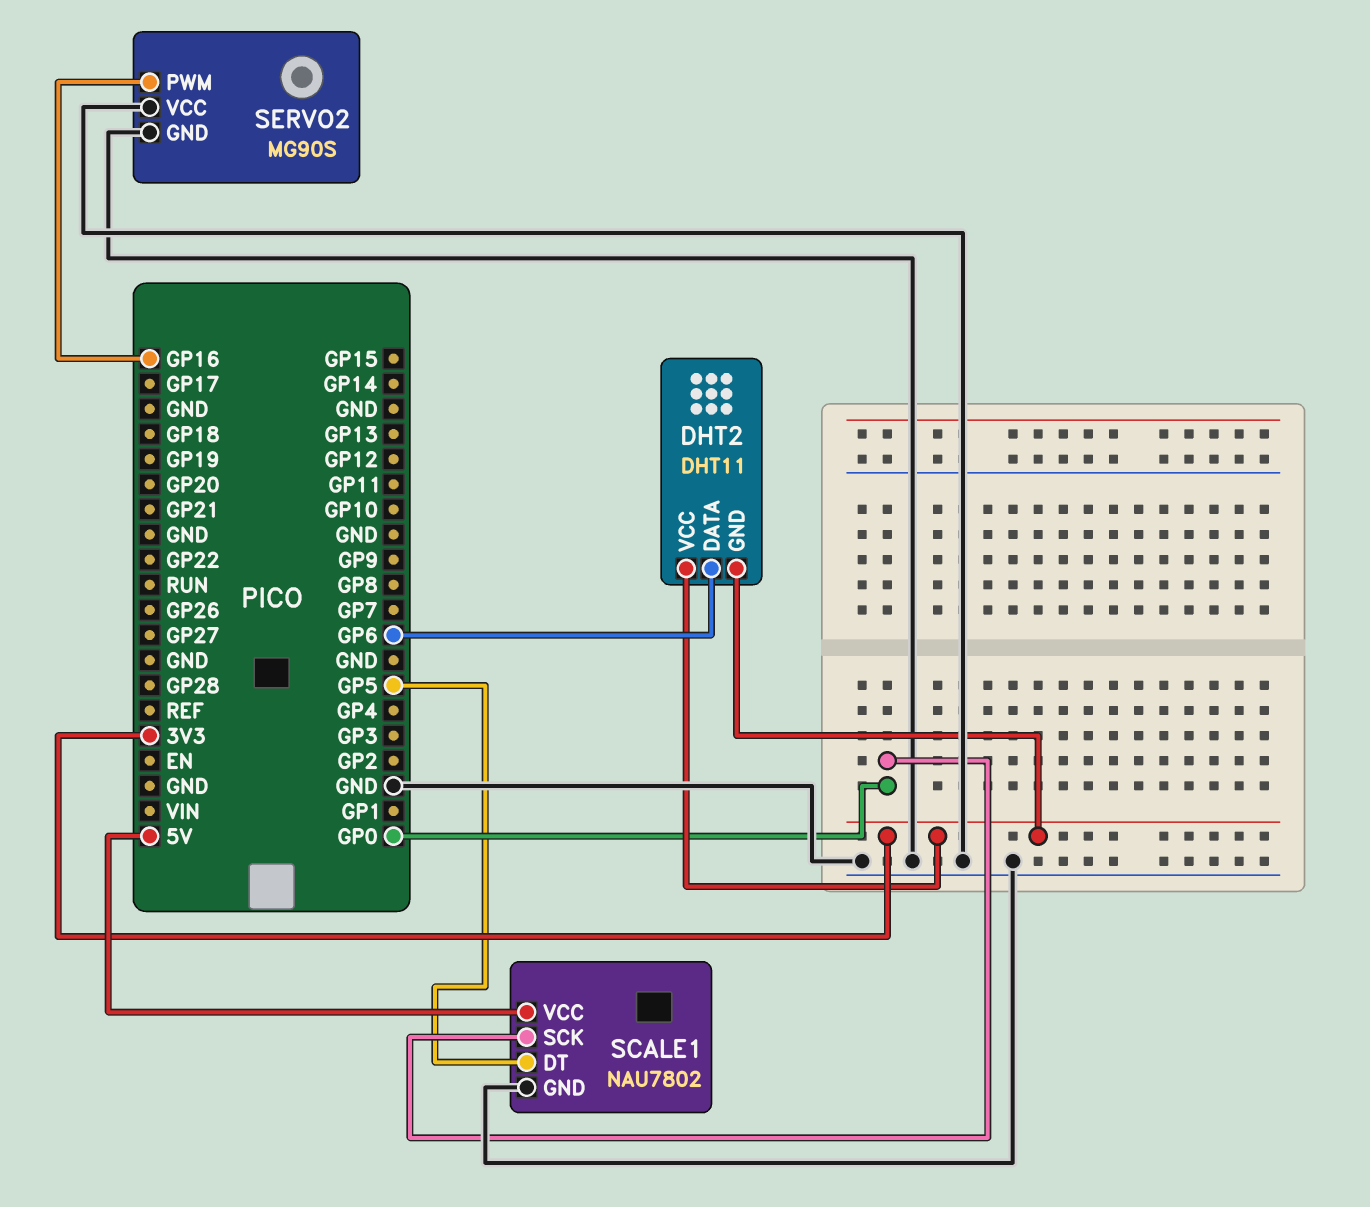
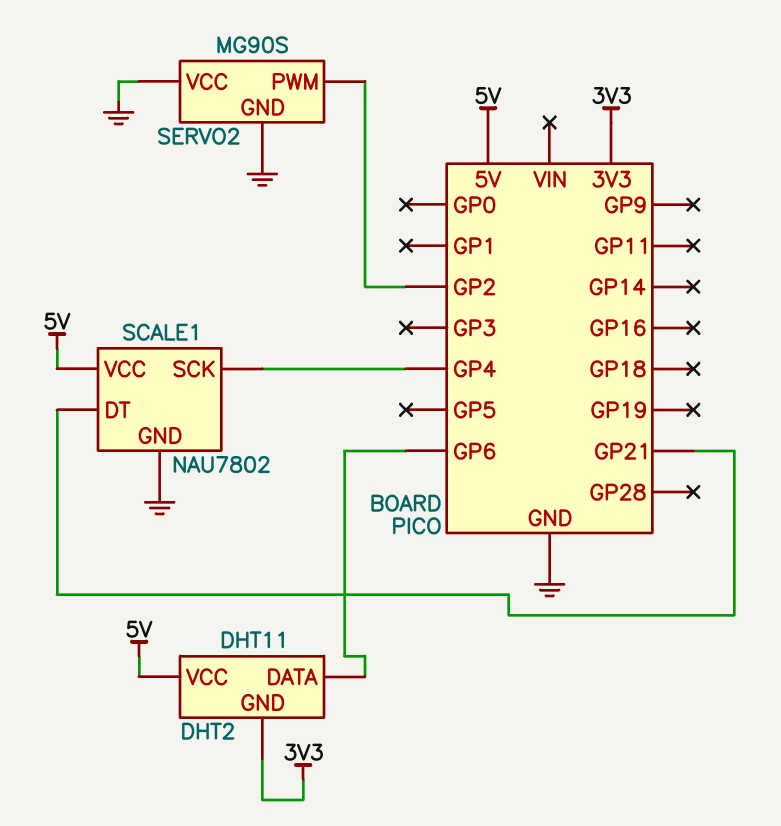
DHT2 pin VCC: 3V3 -> 5V
SCALE1 pin DT: GP5 -> GP21
SCALE1 pin SCK: GP0 -> GP4
SERVO2 pin PWM: GP16 -> GP2

